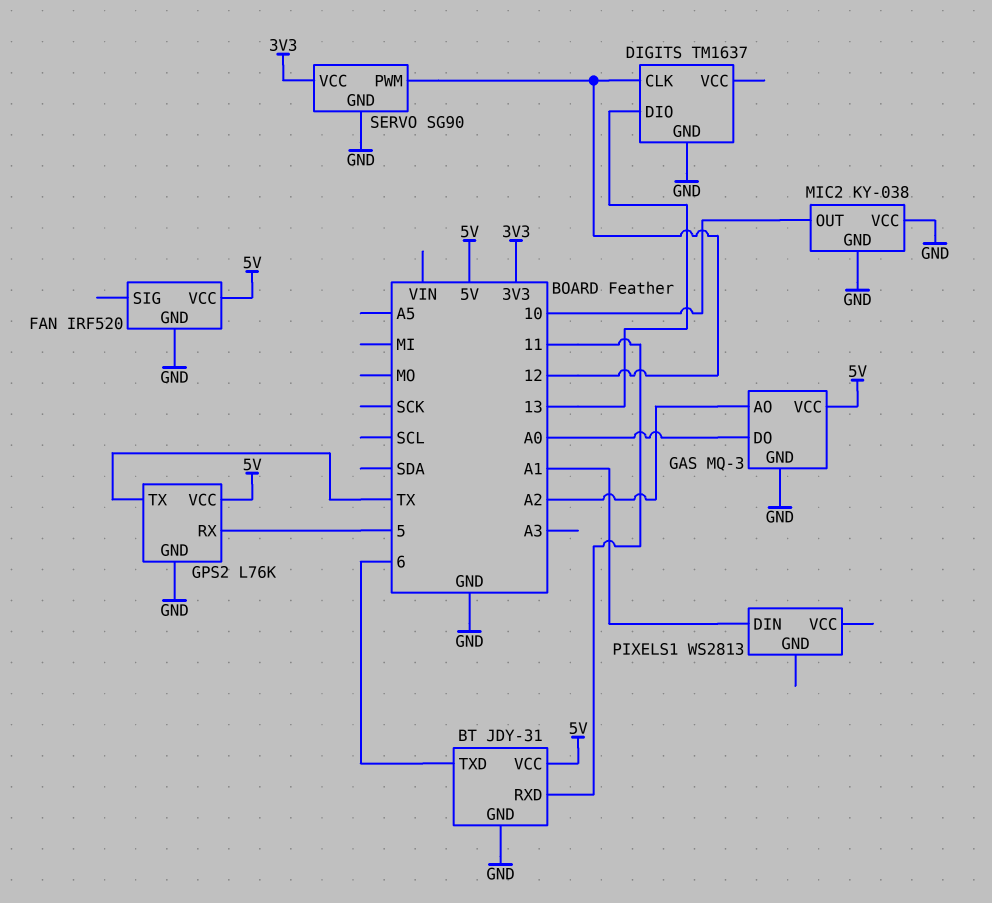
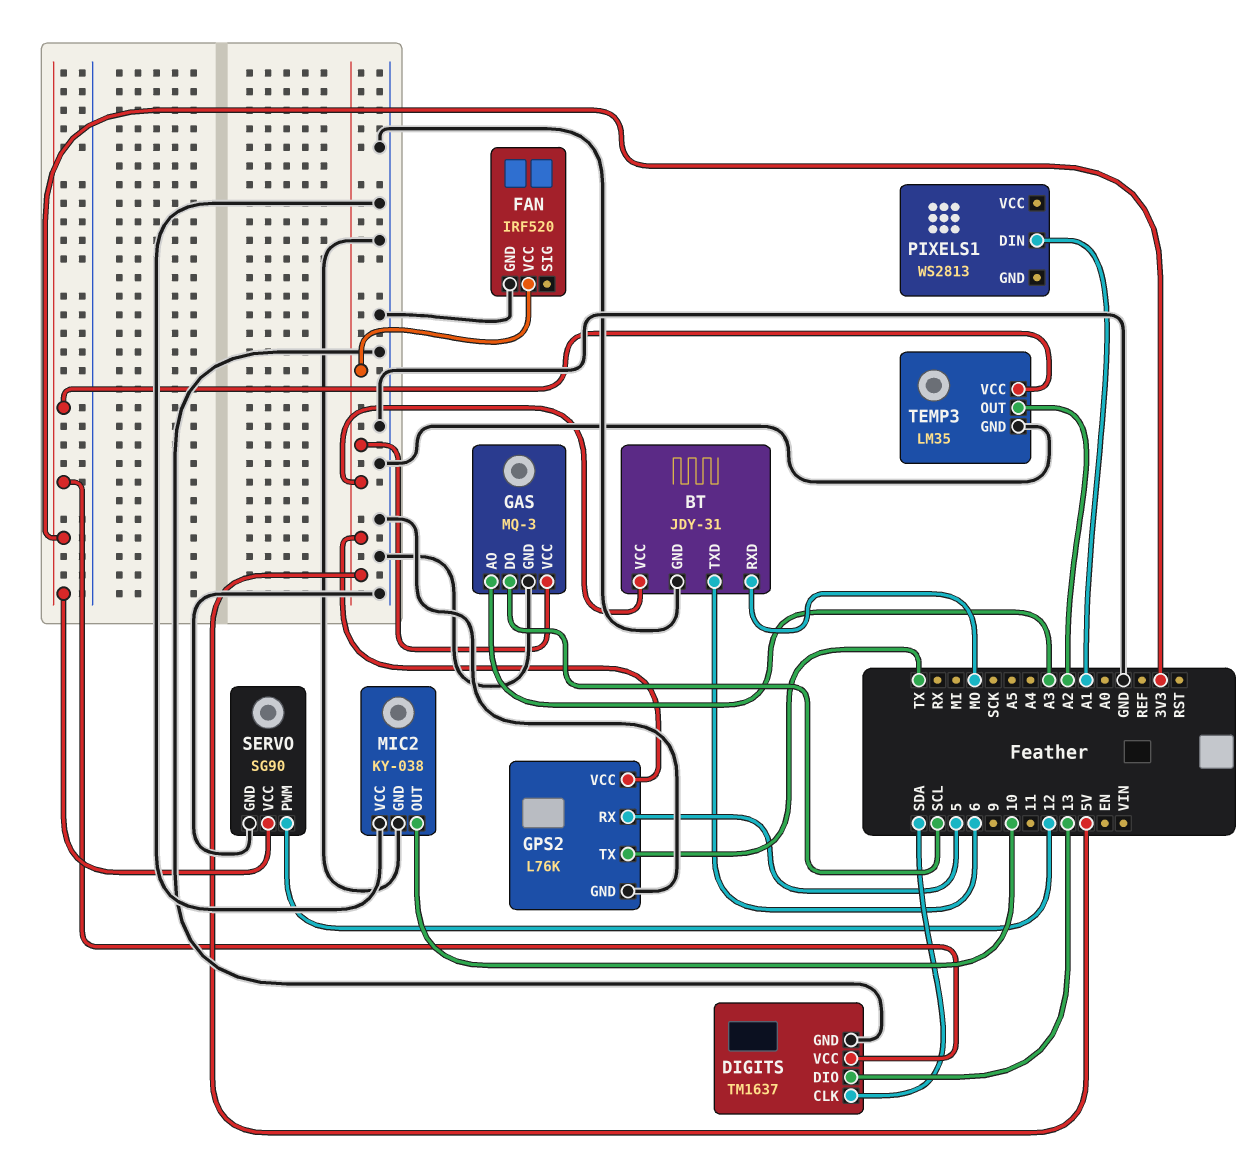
BT pin RXD: 11 -> MO
DIGITS pin CLK: 12 -> SDA
DIGITS pin VCC: none -> 3V3
GAS pin AO: A2 -> A3
GAS pin DO: A0 -> SCL
TEMP3: none -> LM35
TEMP3 pin GND: none -> GND
TEMP3 pin OUT: none -> A2
TEMP3 pin VCC: none -> 3V3

